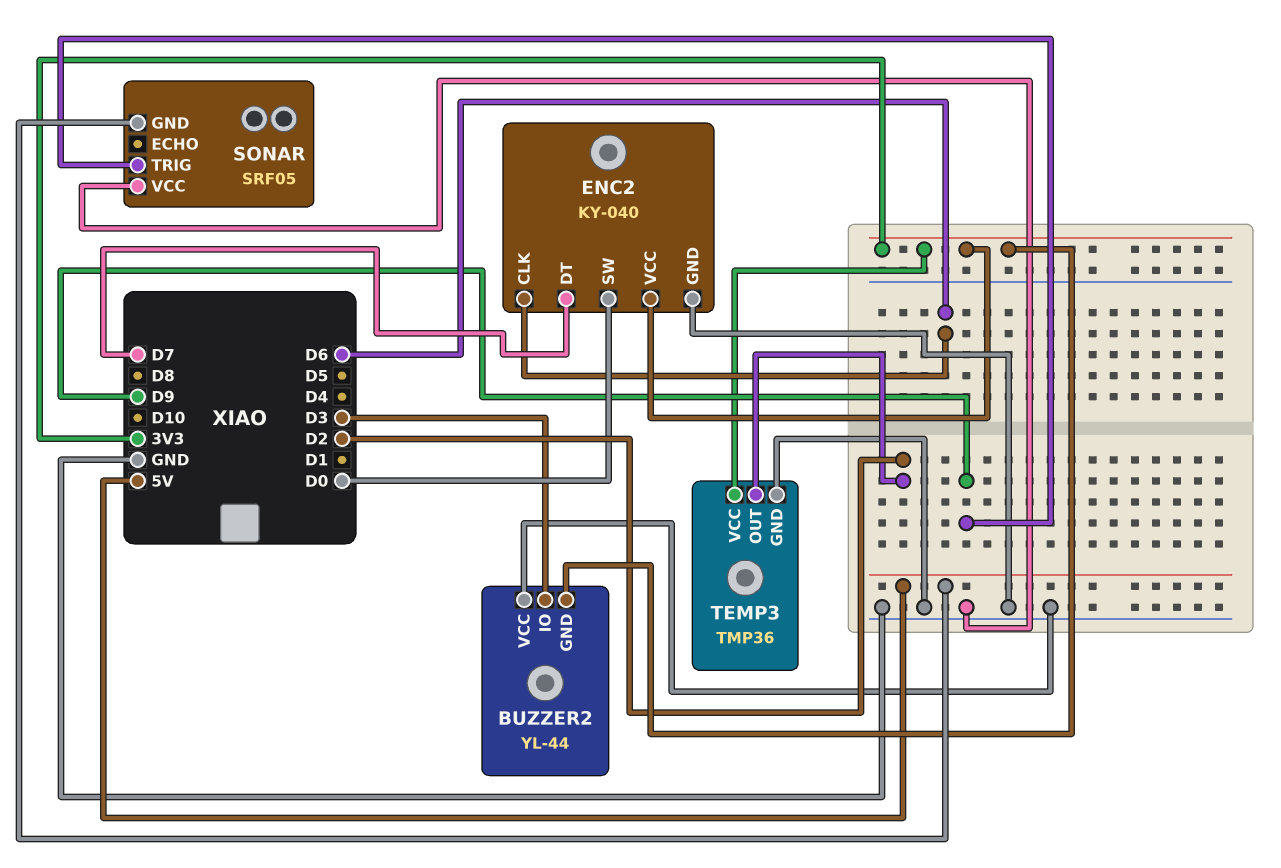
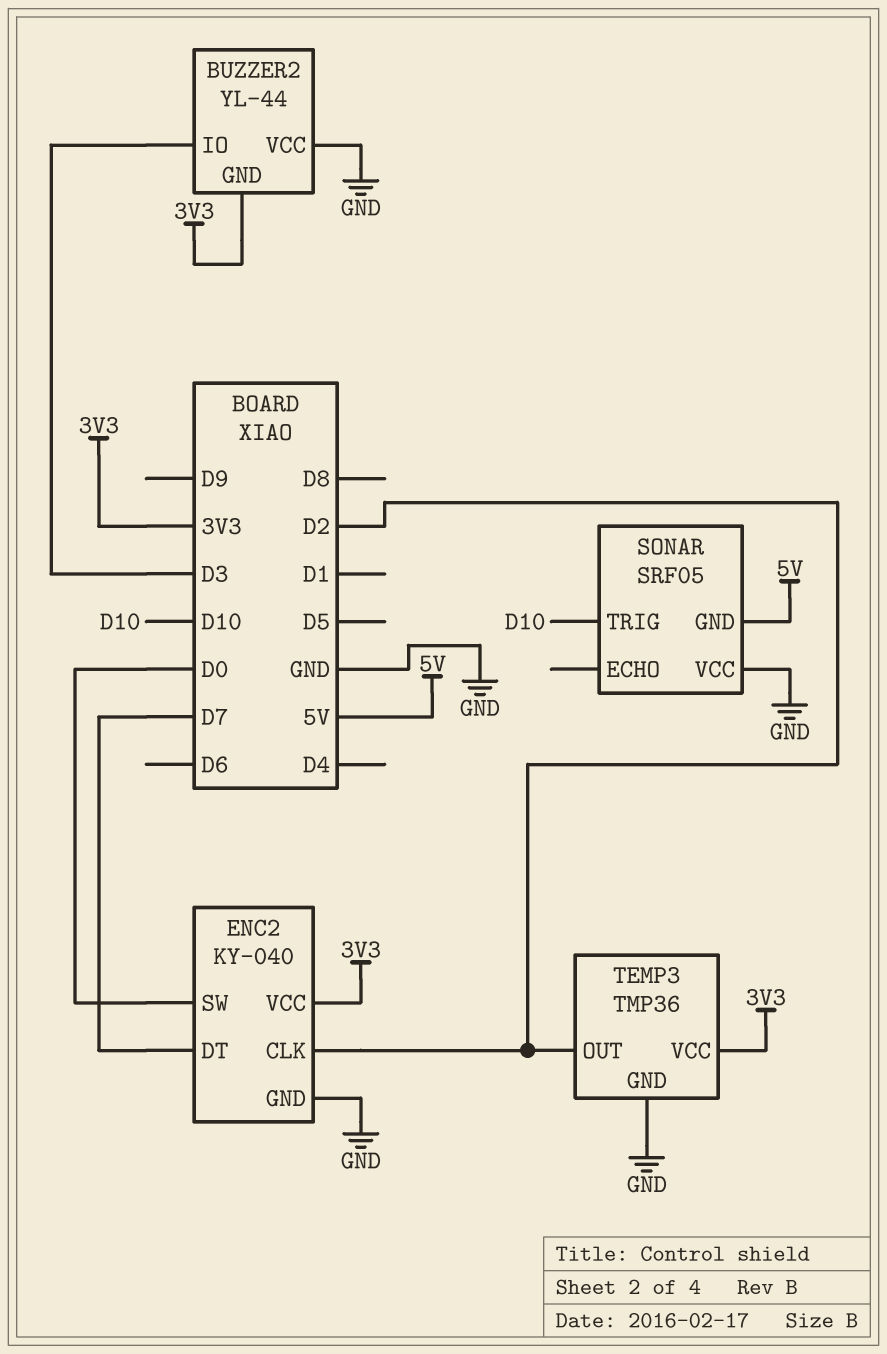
ENC2 pin CLK: D6 -> D2
SONAR pin TRIG: D9 -> D10

